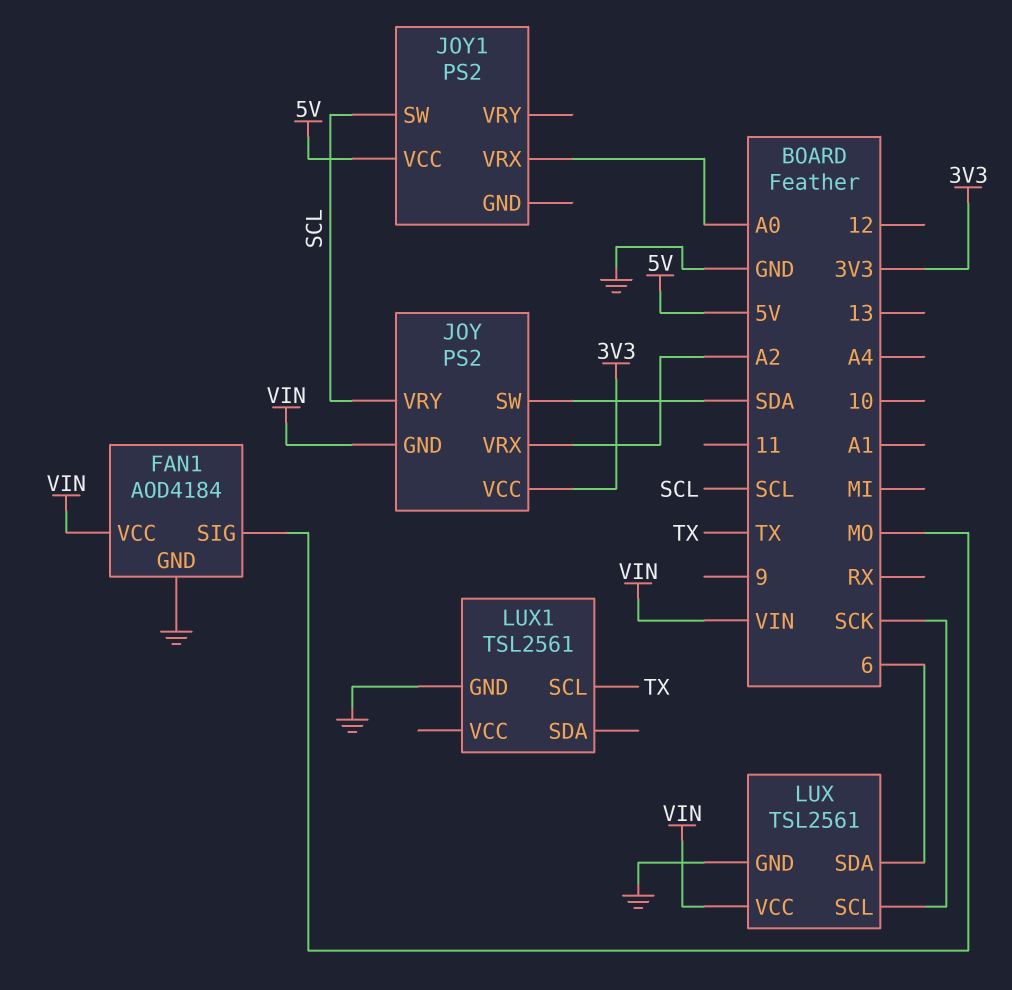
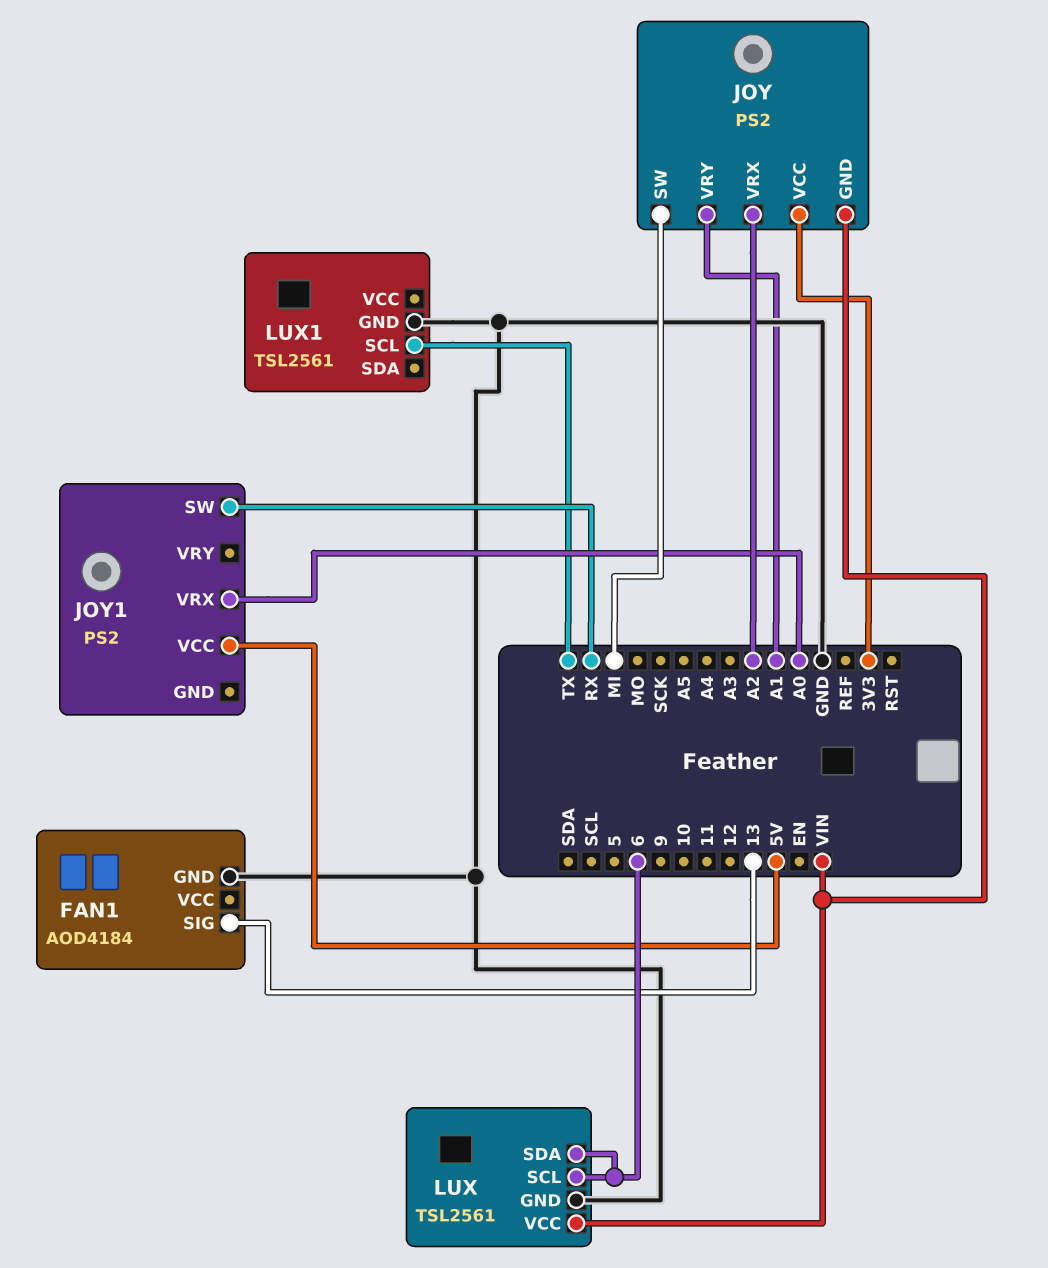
FAN1 pin SIG: MO -> 13
FAN1 pin VCC: VIN -> none
JOY pin SW: SDA -> MI
JOY pin VRY: SCL -> A1
JOY1 pin SW: SCL -> RX
LUX pin SCL: SCK -> 6

